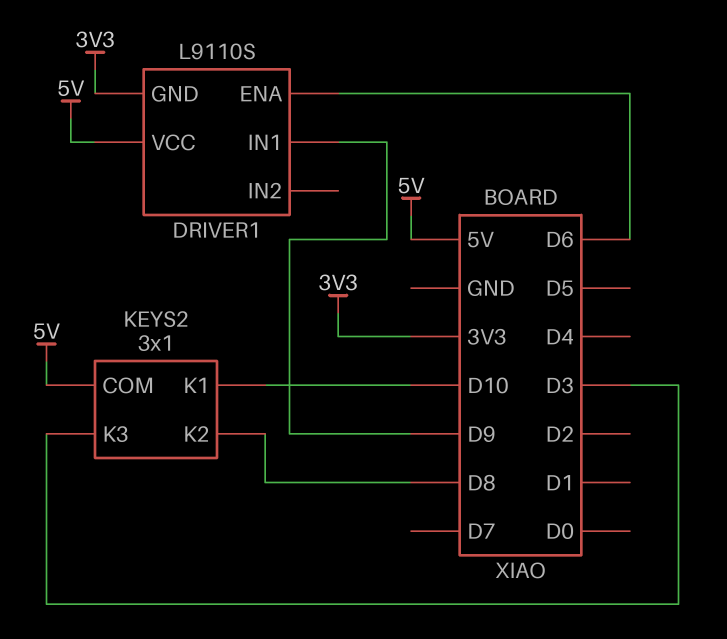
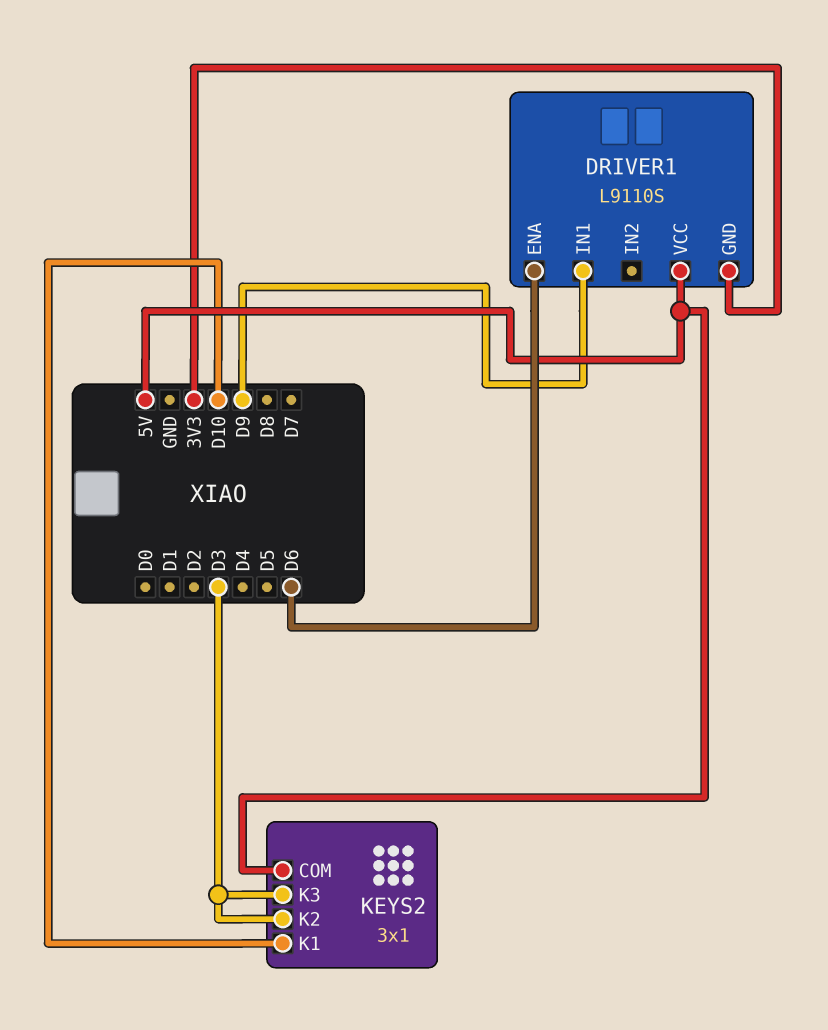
KEYS2 pin K2: D8 -> D3

